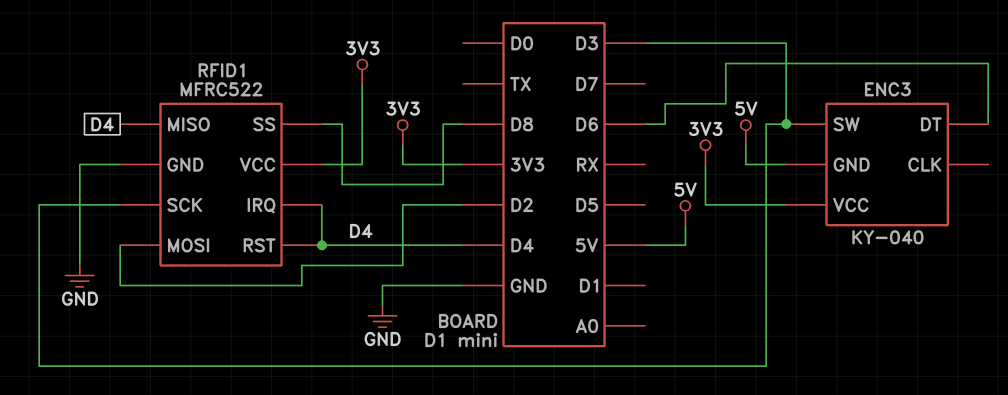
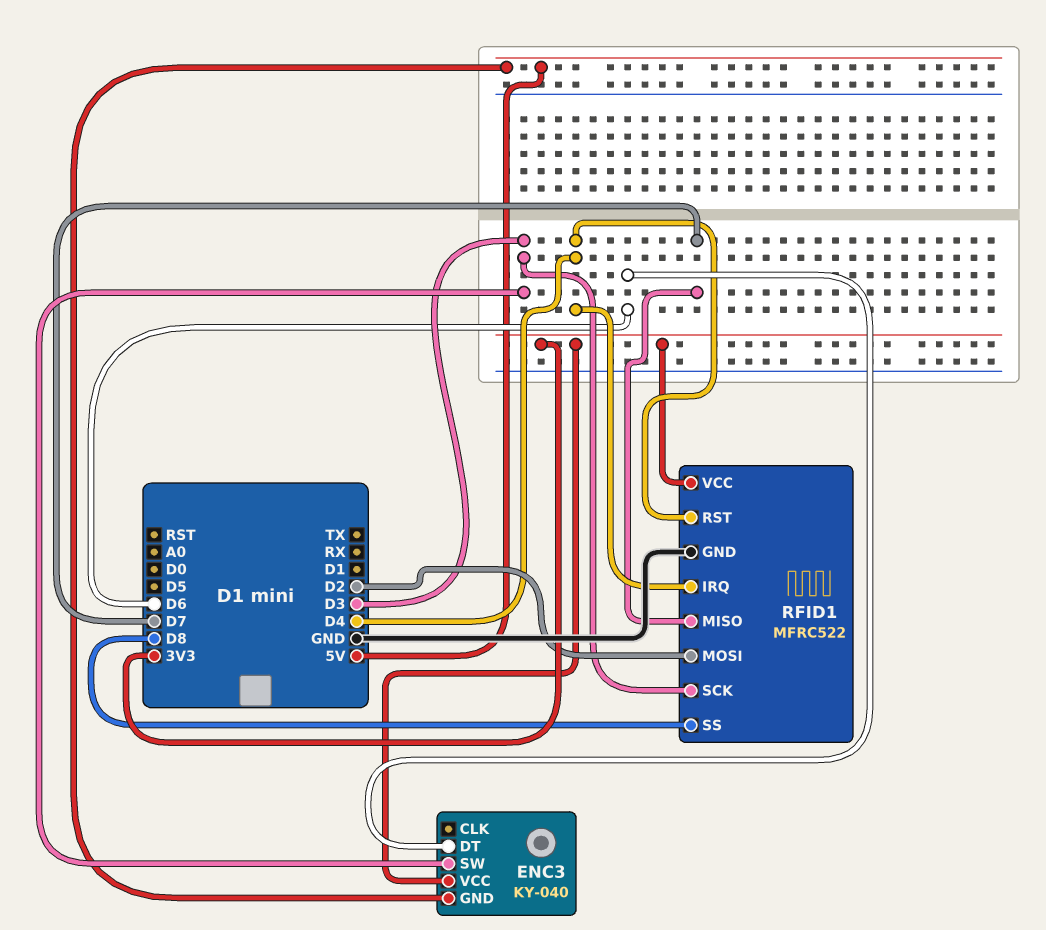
RFID1 pin MISO: D4 -> D7

